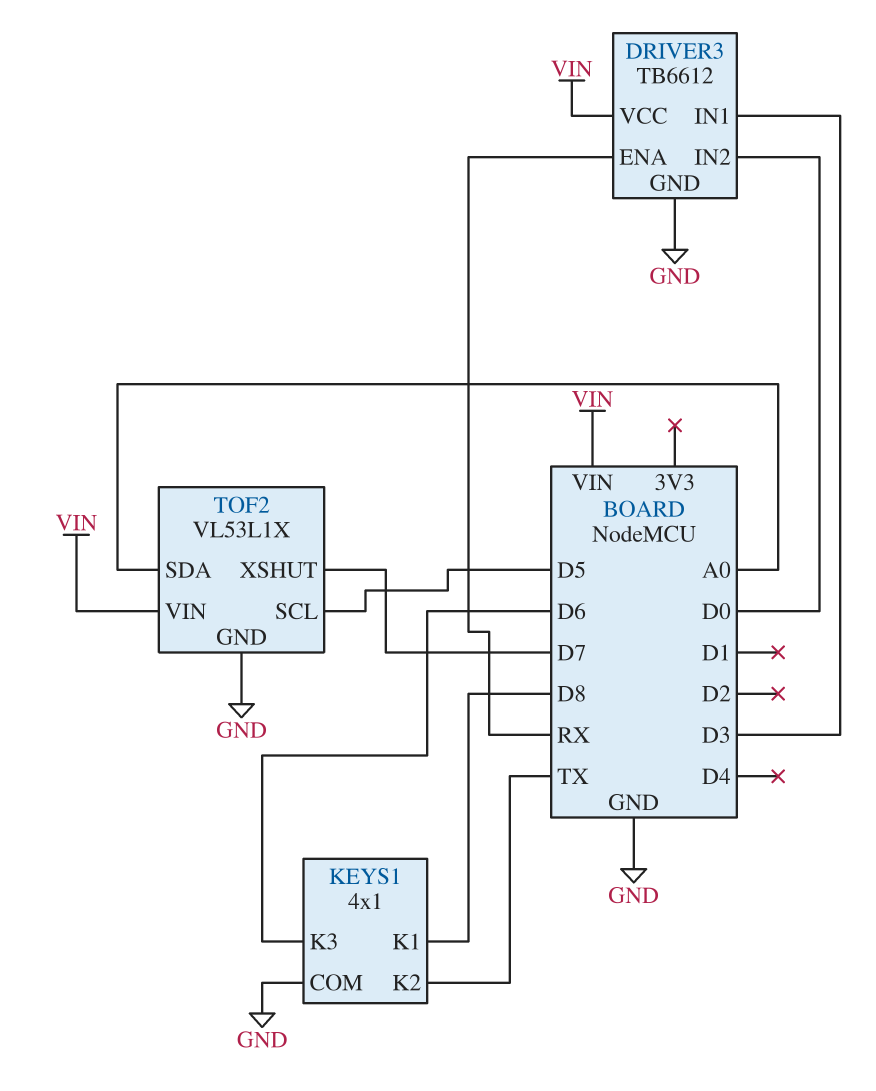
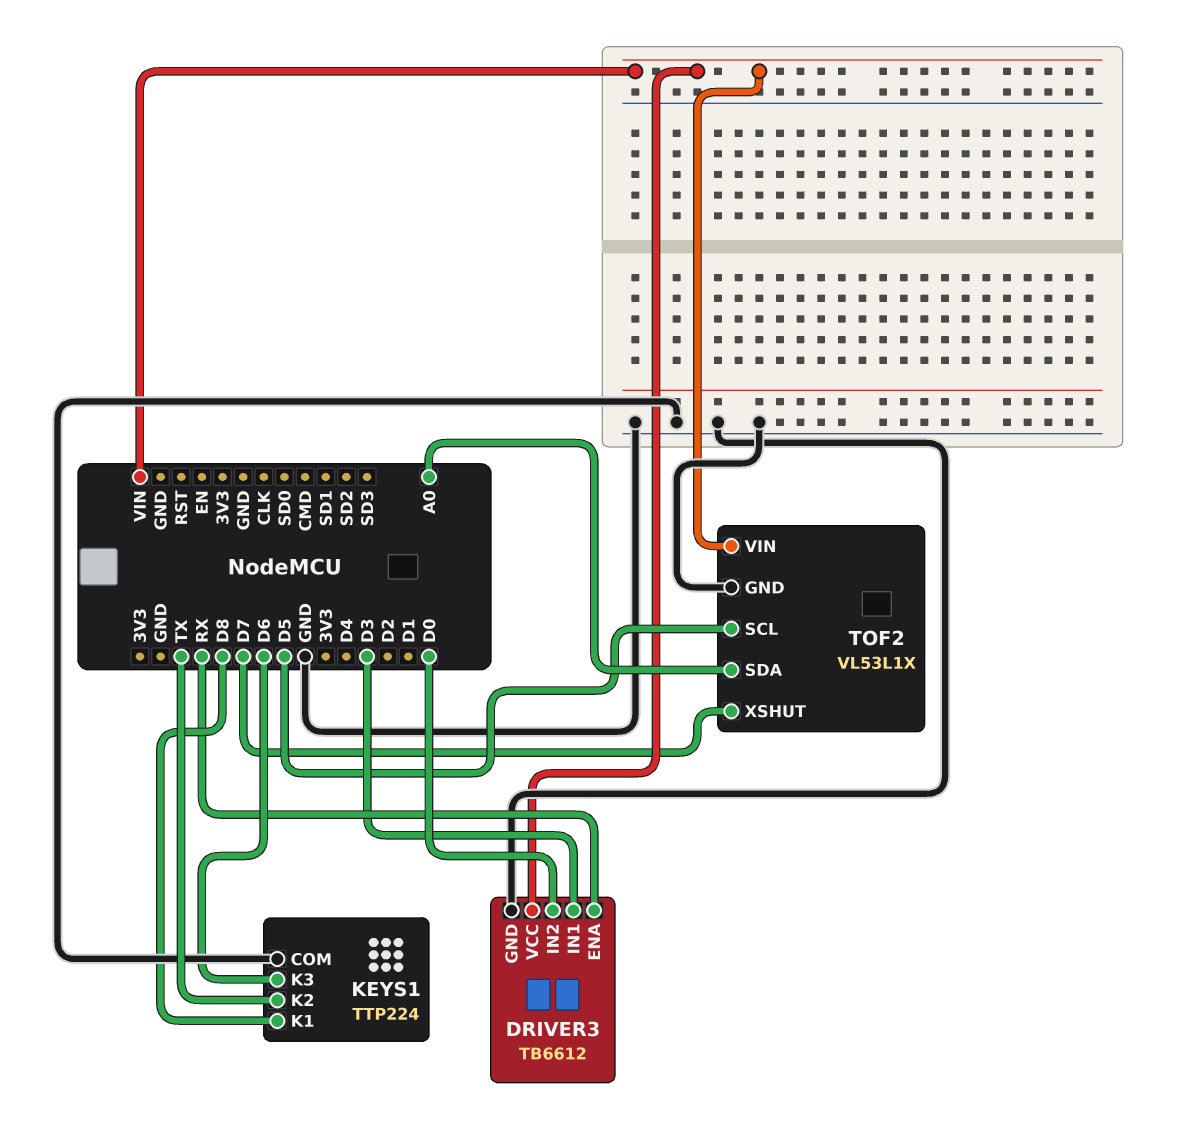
KEYS1: 4x1 -> TTP224

